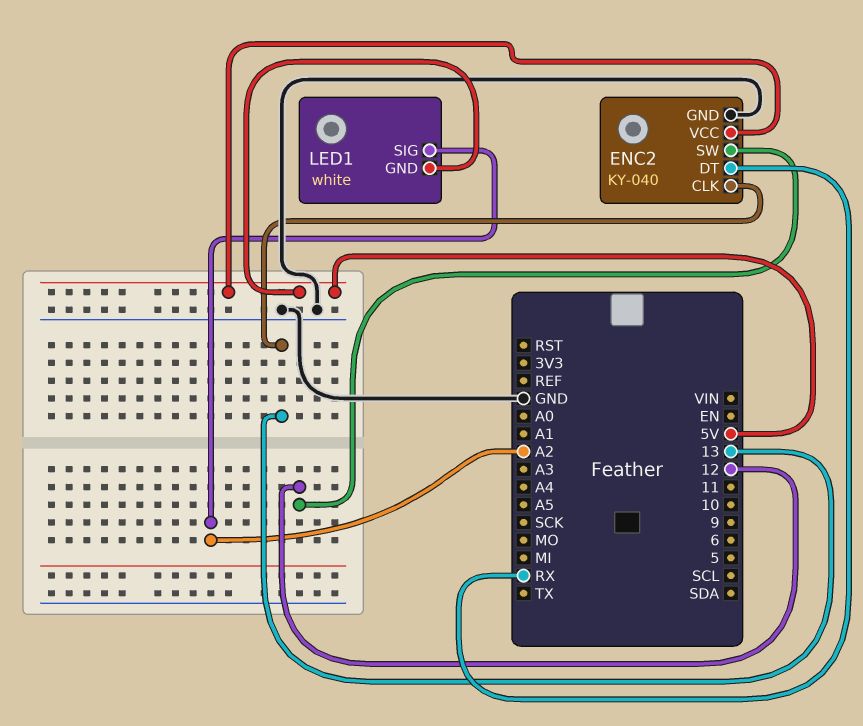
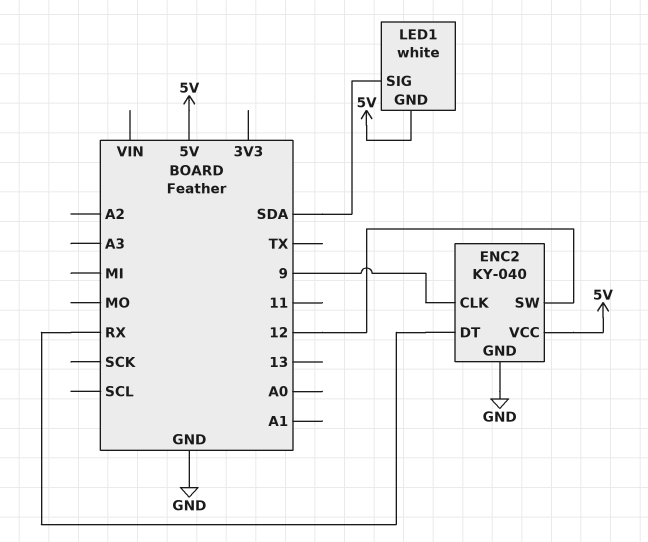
ENC2 pin CLK: 13 -> 9
LED1 pin SIG: A2 -> SDA

